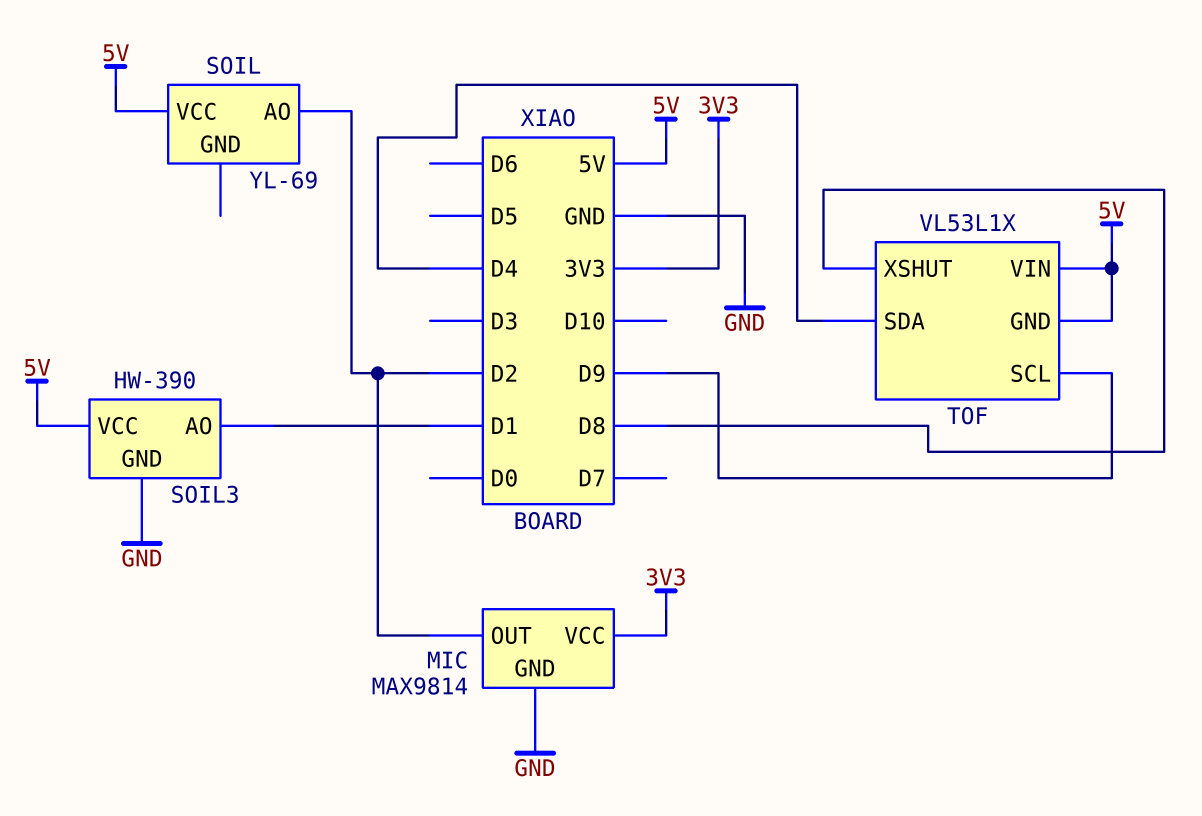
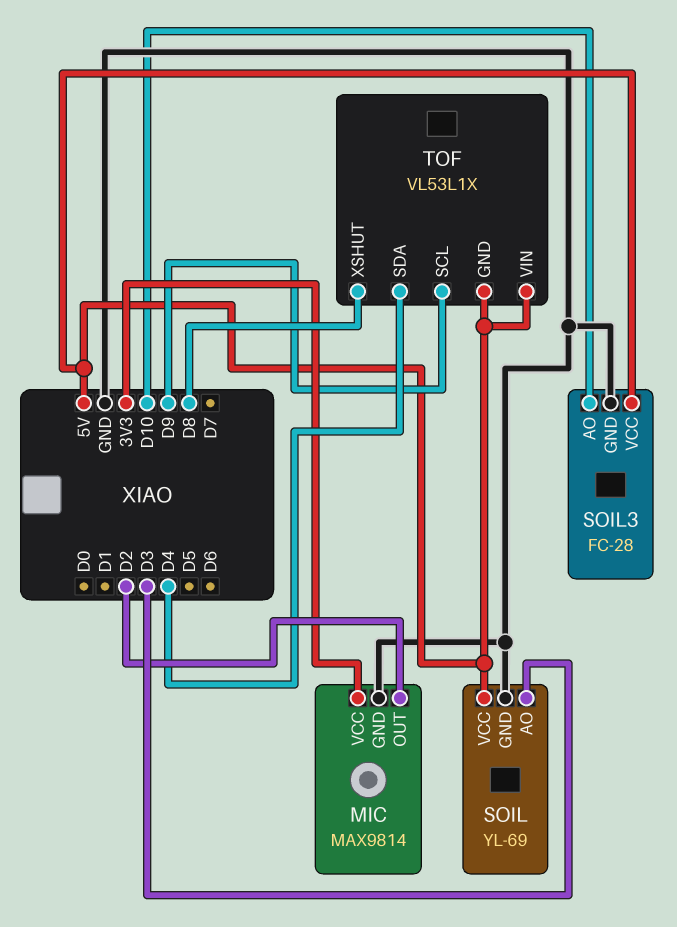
SOIL pin AO: D2 -> D3
SOIL pin GND: none -> GND
SOIL3: HW-390 -> FC-28
SOIL3 pin AO: D1 -> D10

